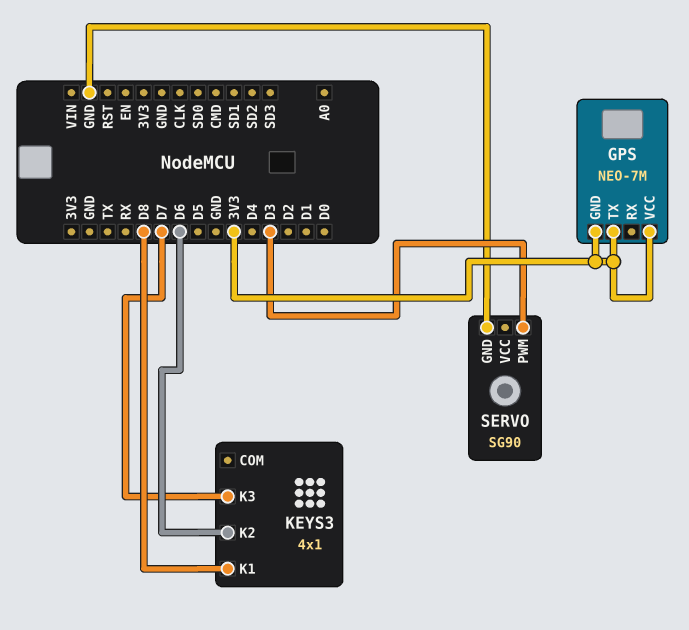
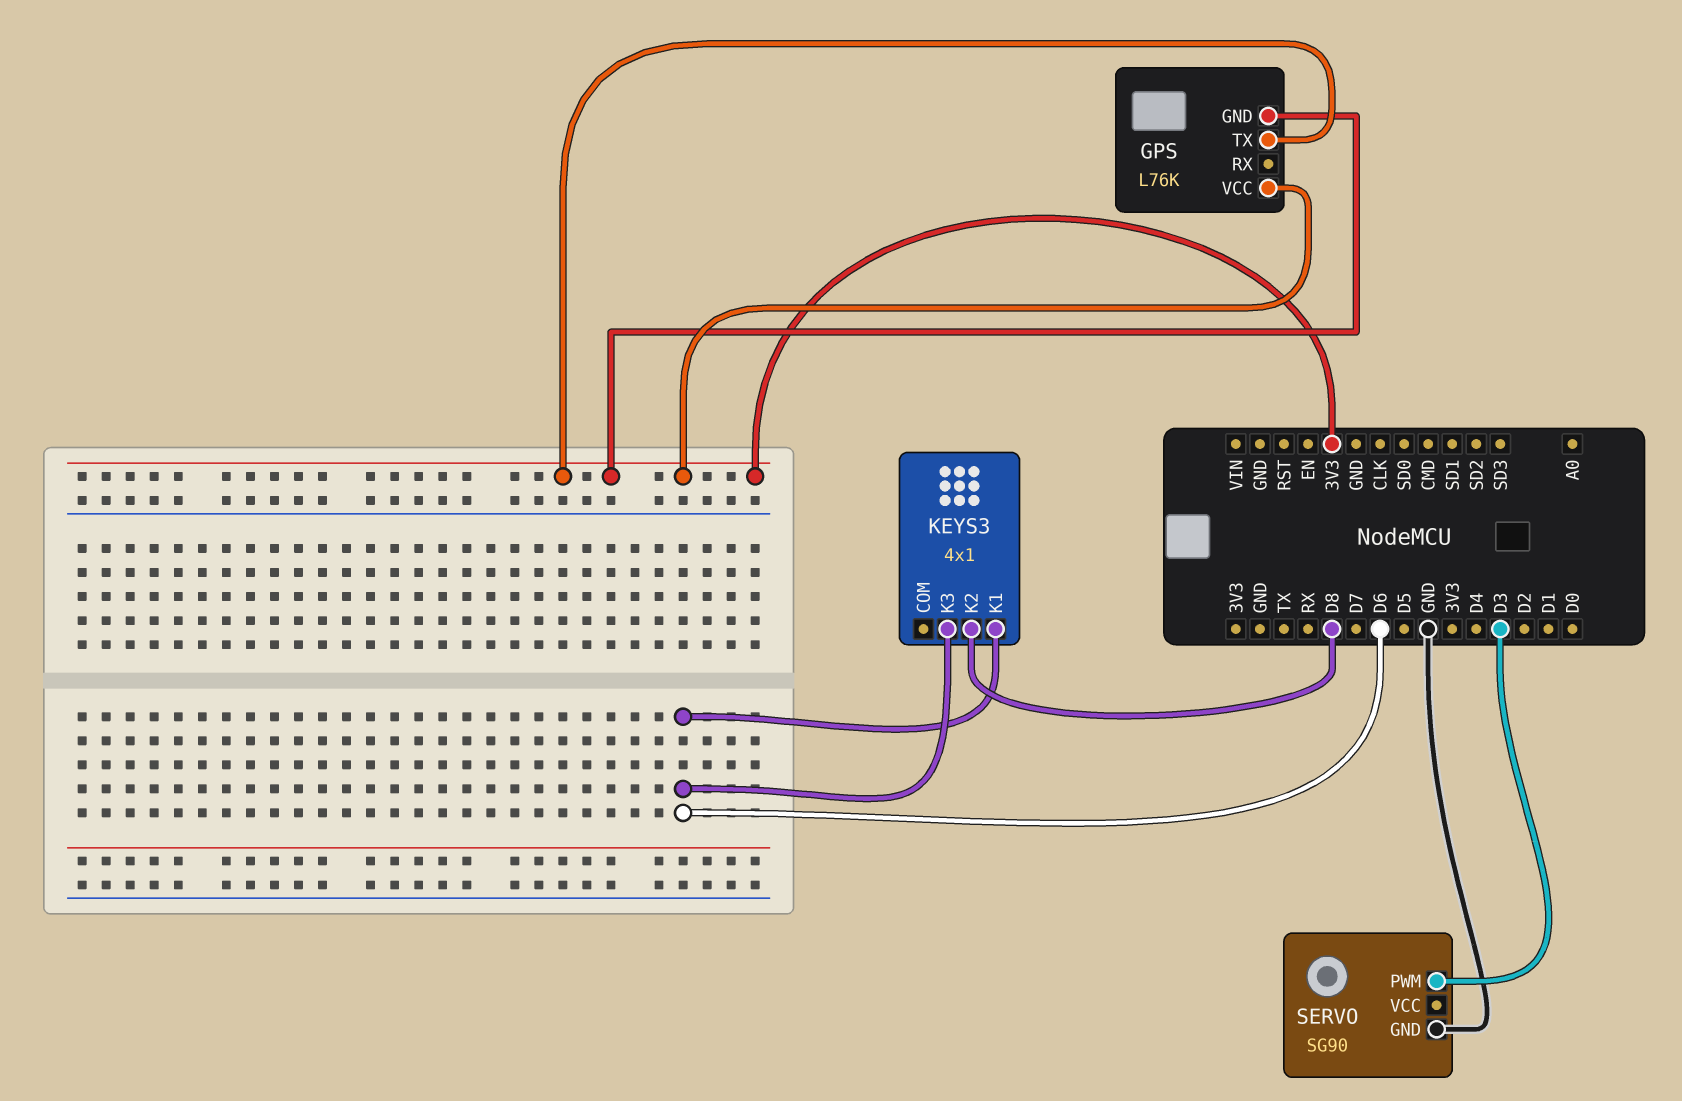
GPS: NEO-7M -> L76K
KEYS3 pin K1: D8 -> D6
KEYS3 pin K2: D6 -> D8
KEYS3 pin K3: D7 -> D6

